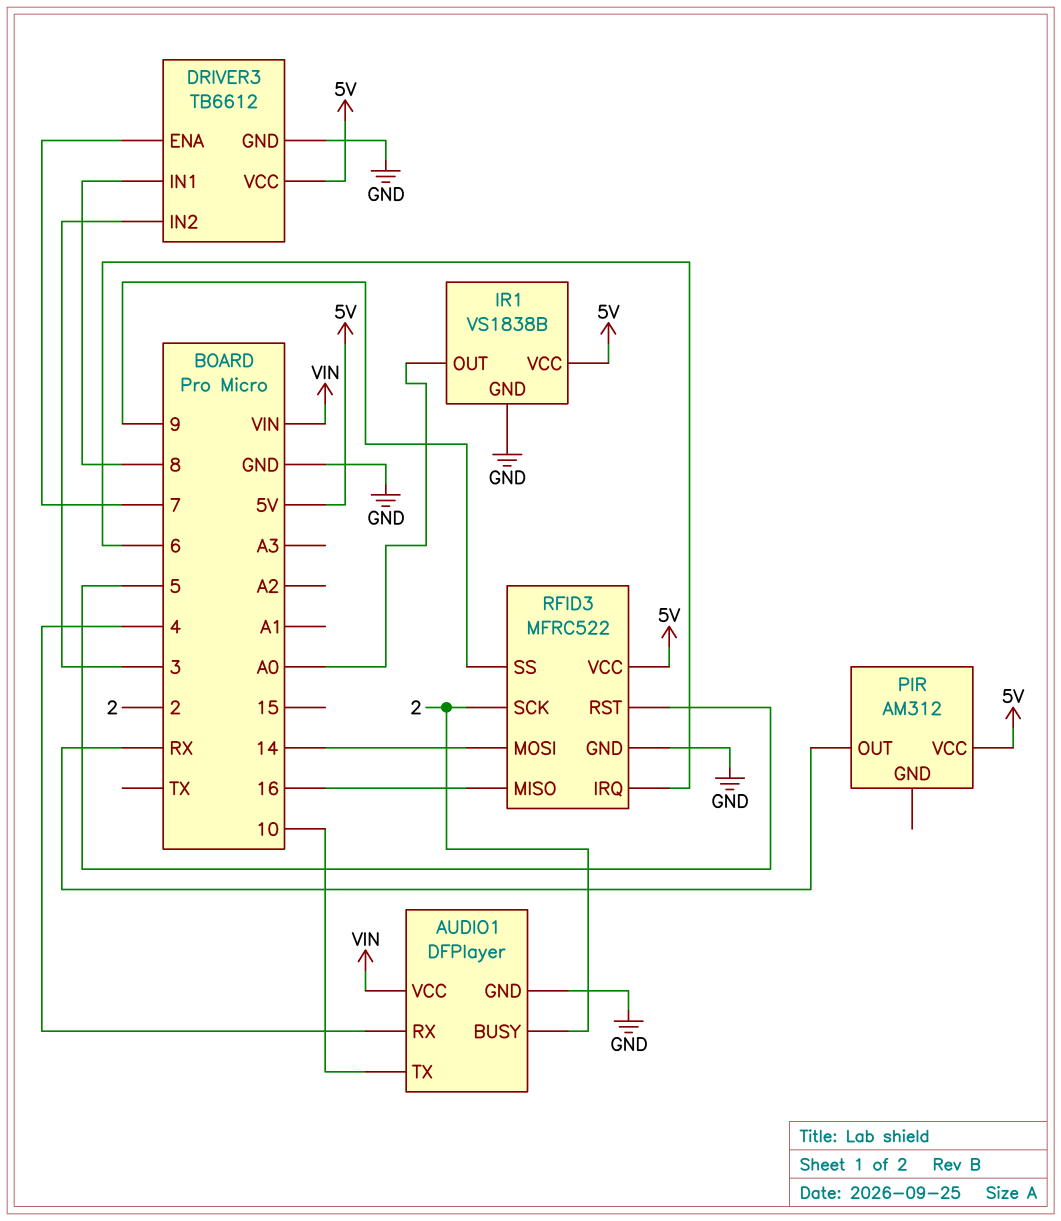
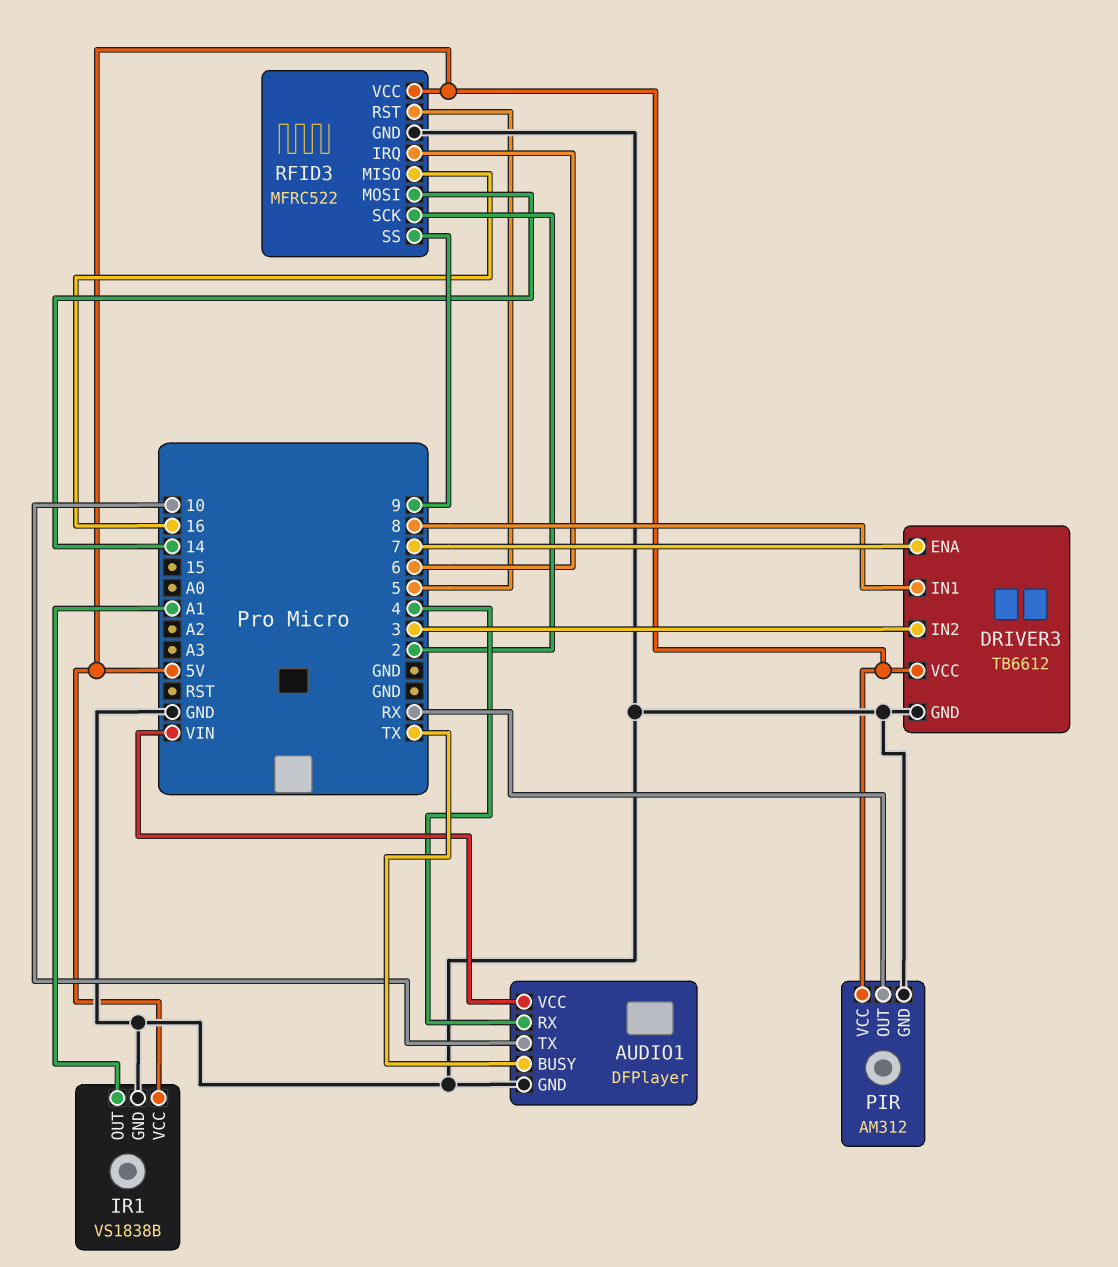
AUDIO1 pin BUSY: 2 -> TX
IR1 pin OUT: A0 -> A1
PIR pin GND: none -> GND

